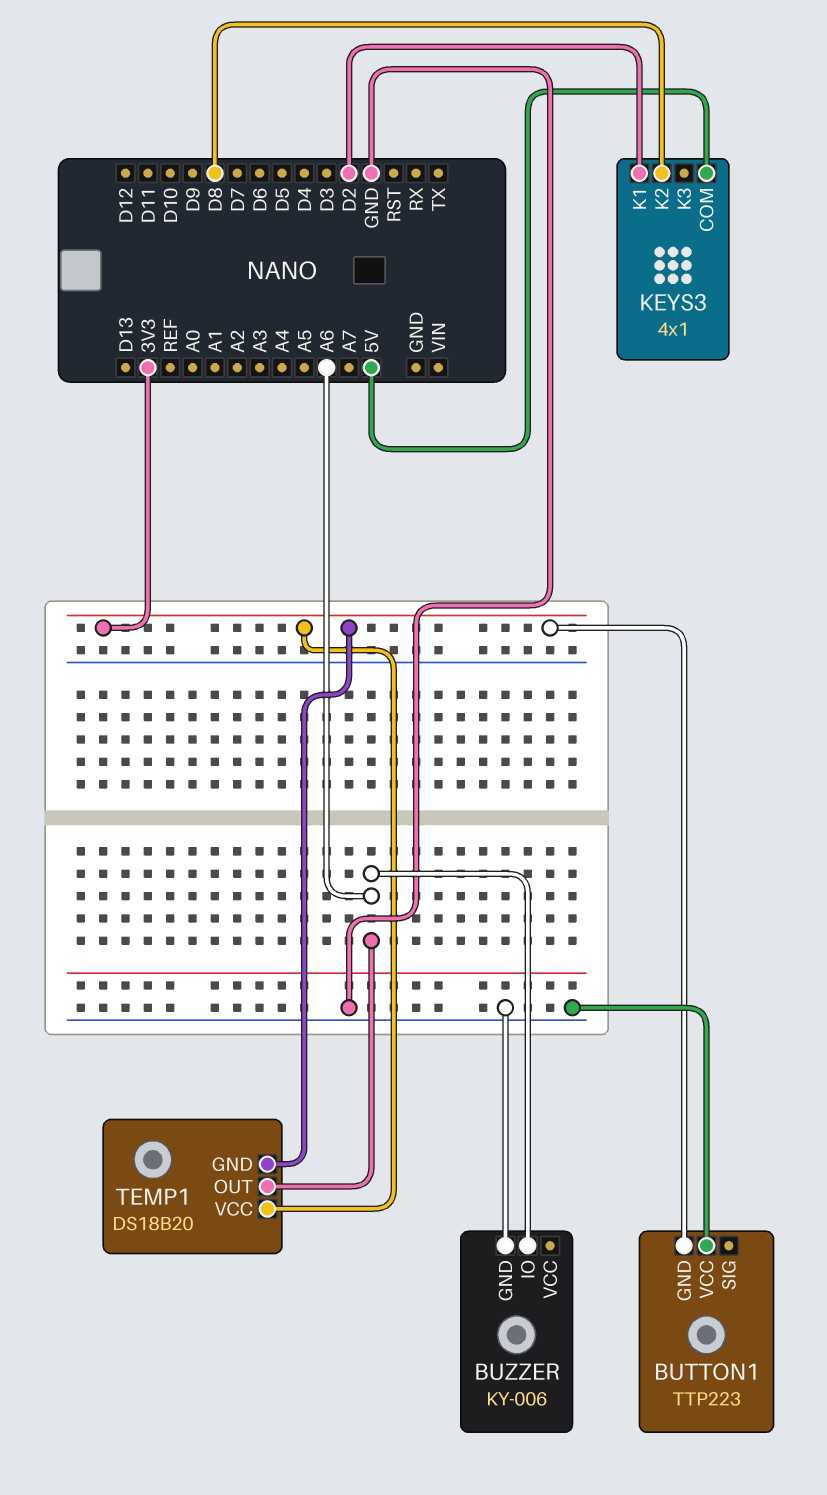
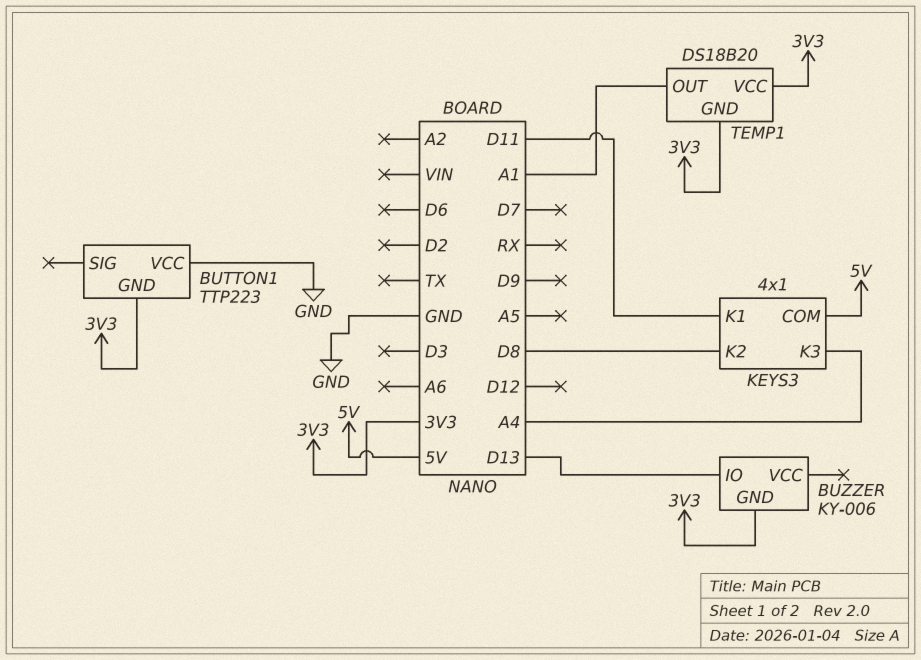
BUZZER pin GND: GND -> 3V3
BUZZER pin IO: A6 -> D13
KEYS3 pin K1: D2 -> D11
KEYS3 pin K3: none -> A4
TEMP1 pin OUT: A6 -> A1

